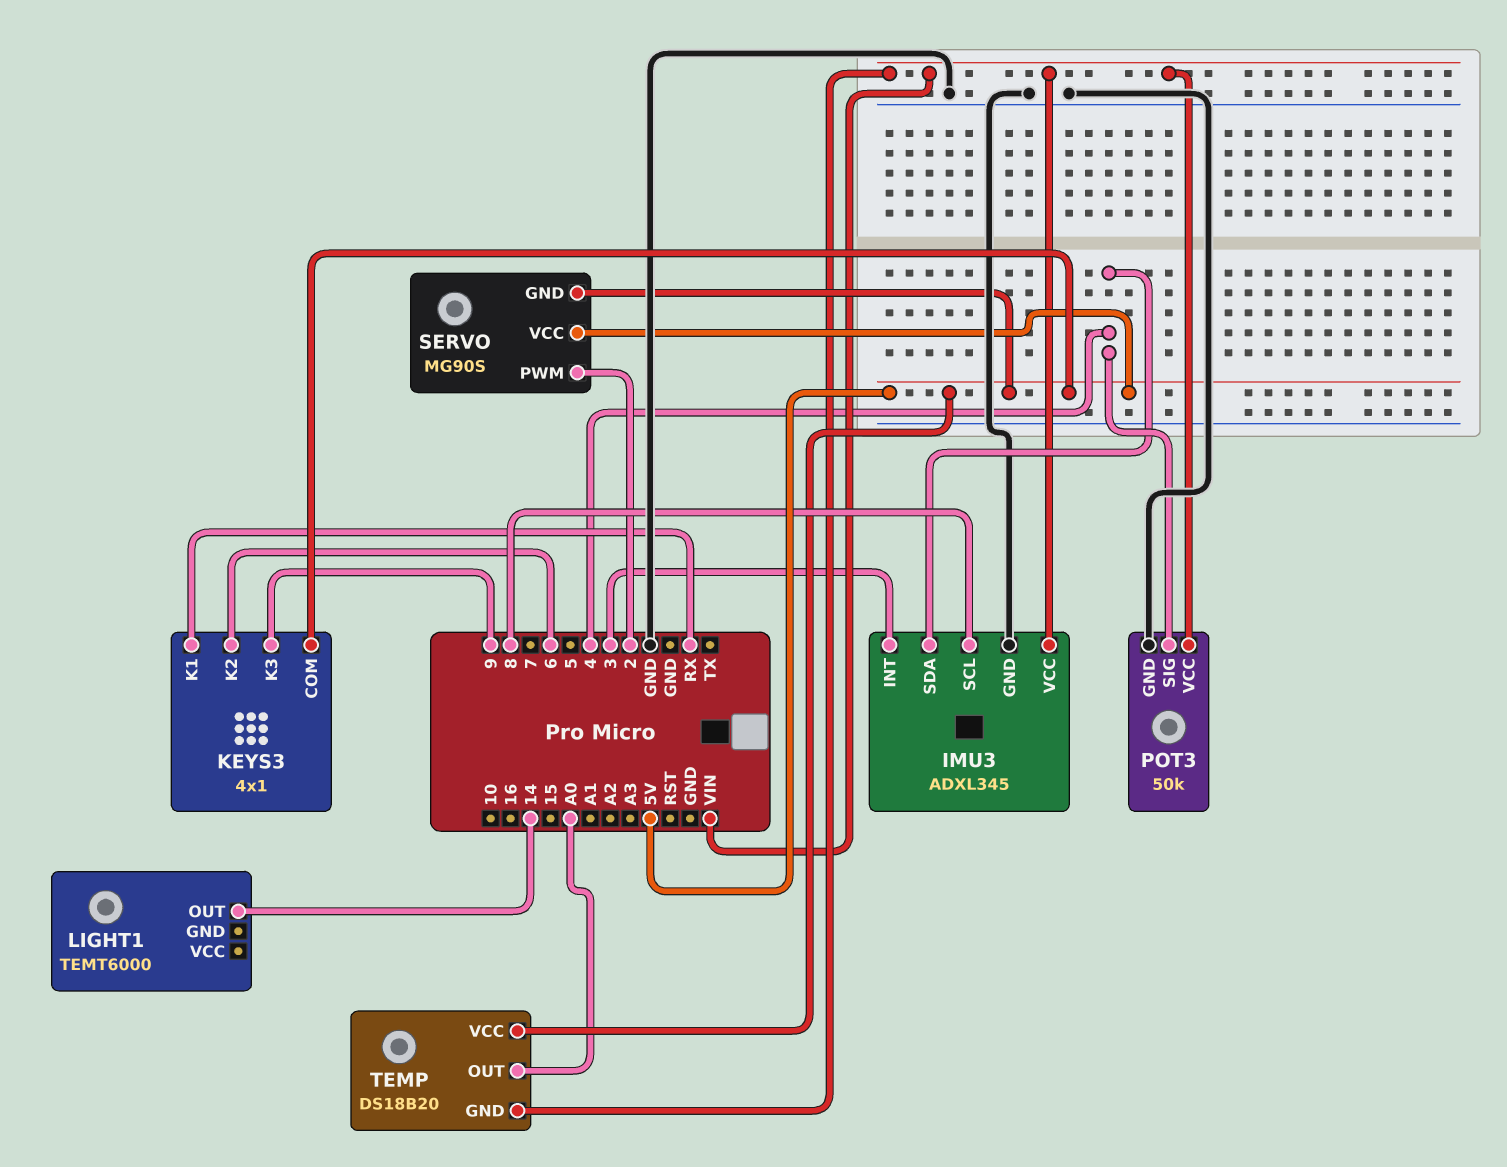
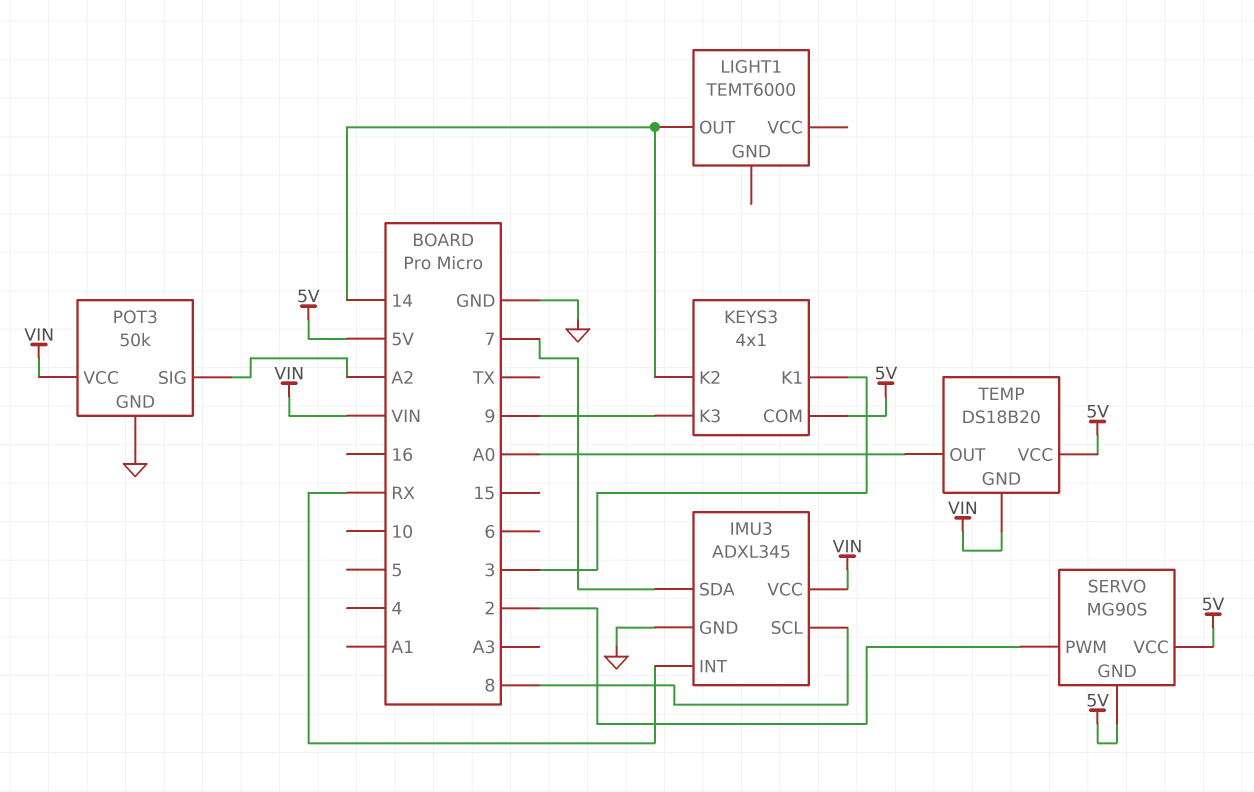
IMU3 pin INT: 3 -> RX
IMU3 pin SDA: 4 -> 7
KEYS3 pin K1: RX -> 3
KEYS3 pin K2: 6 -> 14
POT3 pin SIG: 4 -> A2

